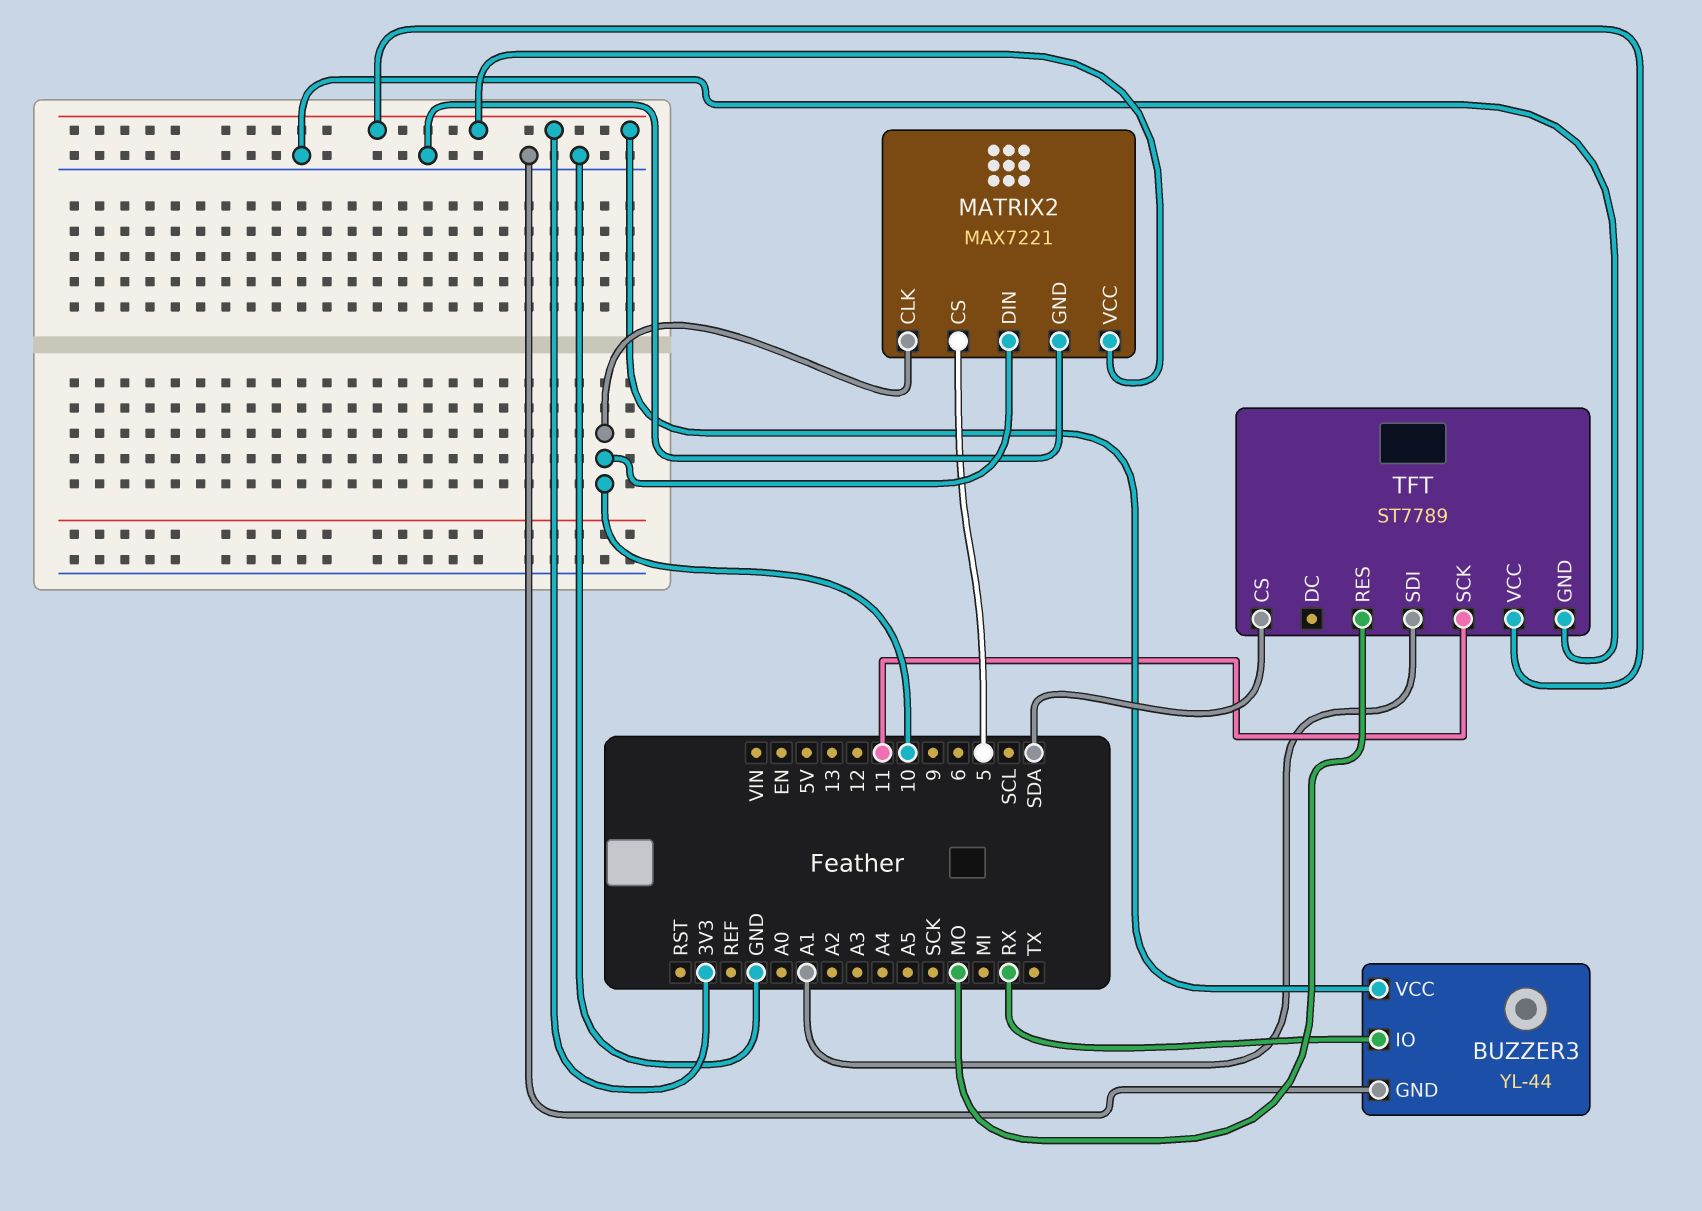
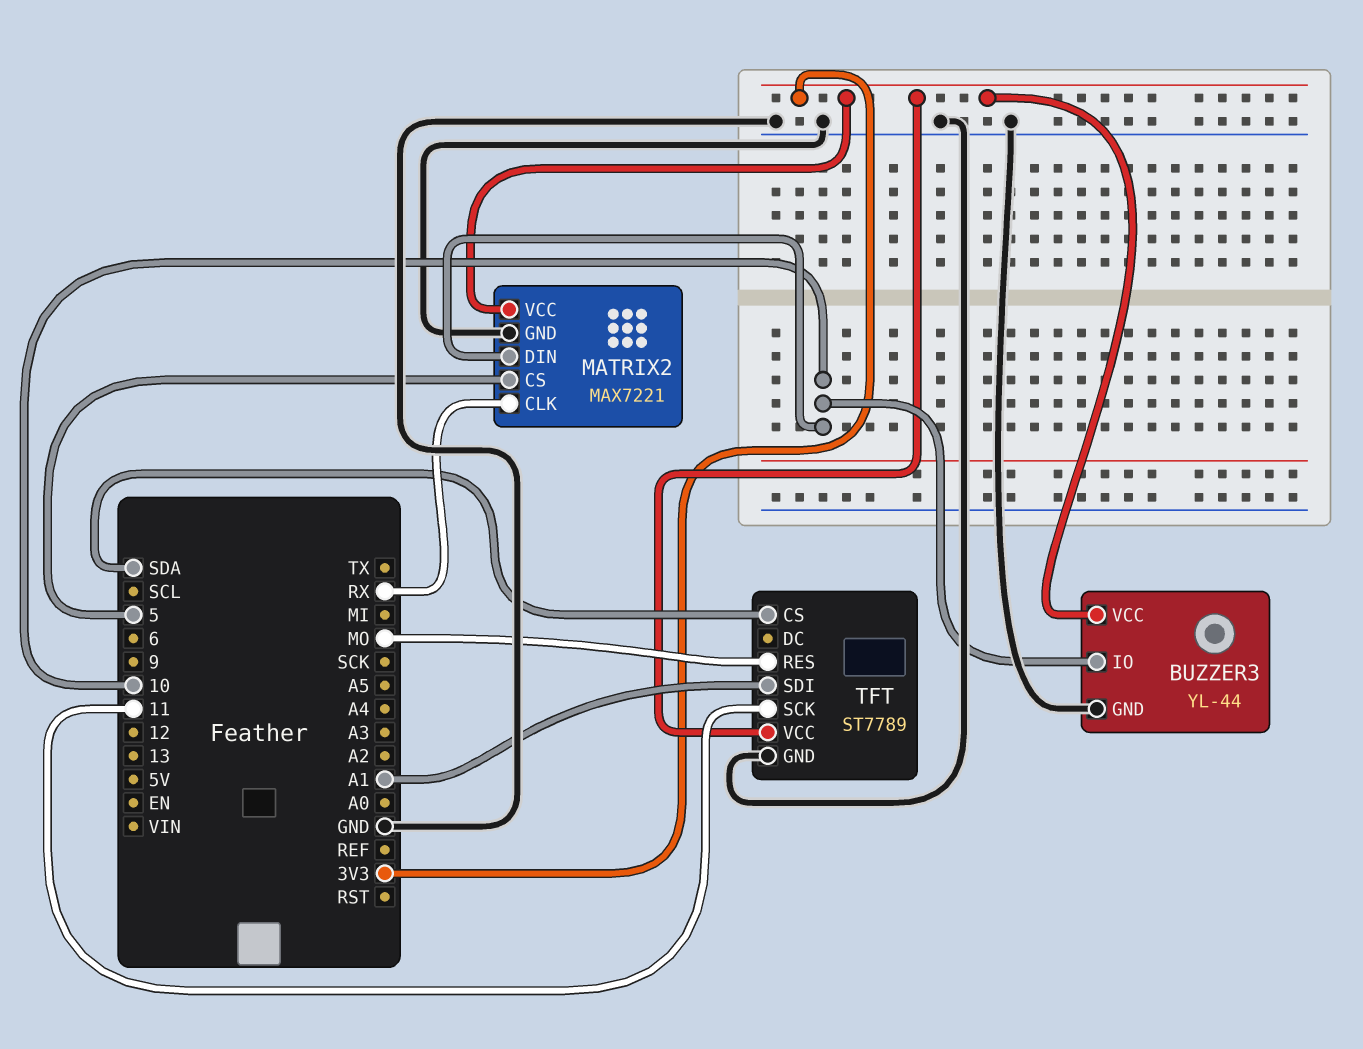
BUZZER3 pin IO: RX -> 10
MATRIX2 pin CLK: 10 -> RX

